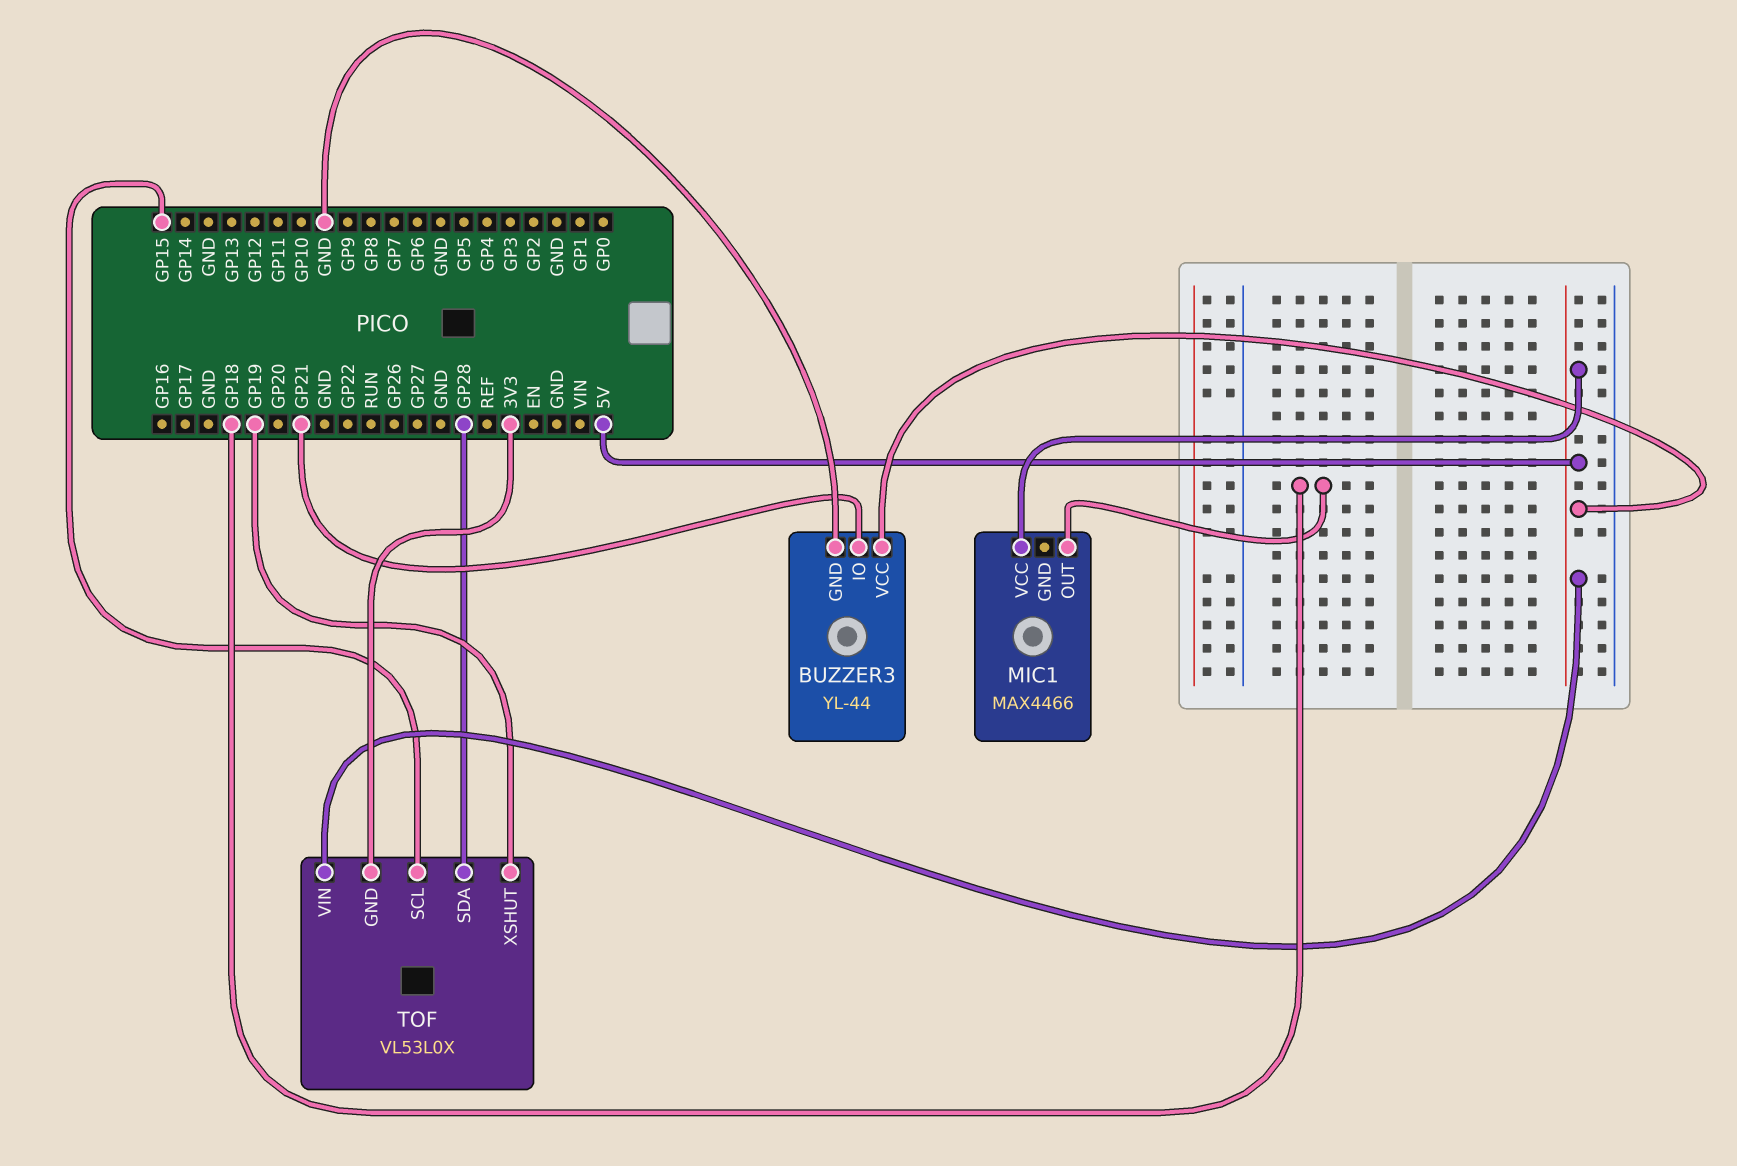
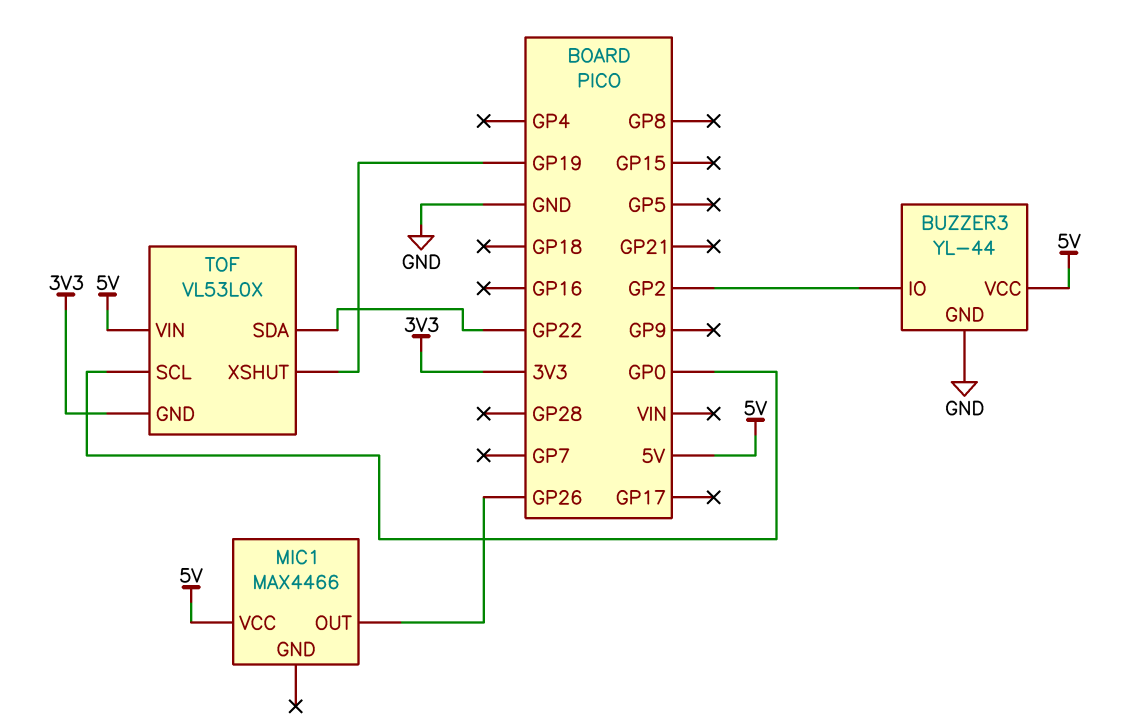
BUZZER3 pin IO: GP21 -> GP2
MIC1 pin OUT: GP18 -> GP26
TOF pin SCL: GP15 -> GP0
TOF pin SDA: GP28 -> GP22

